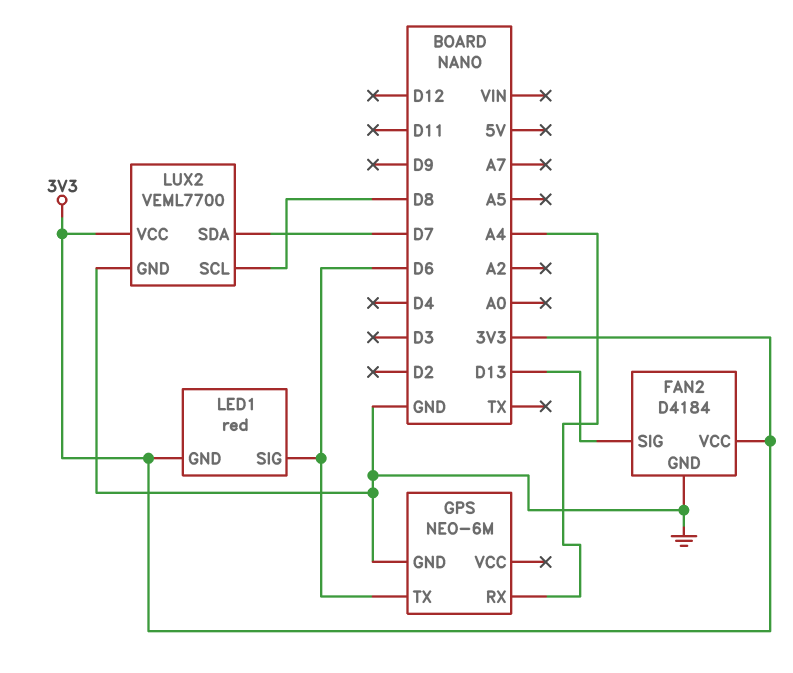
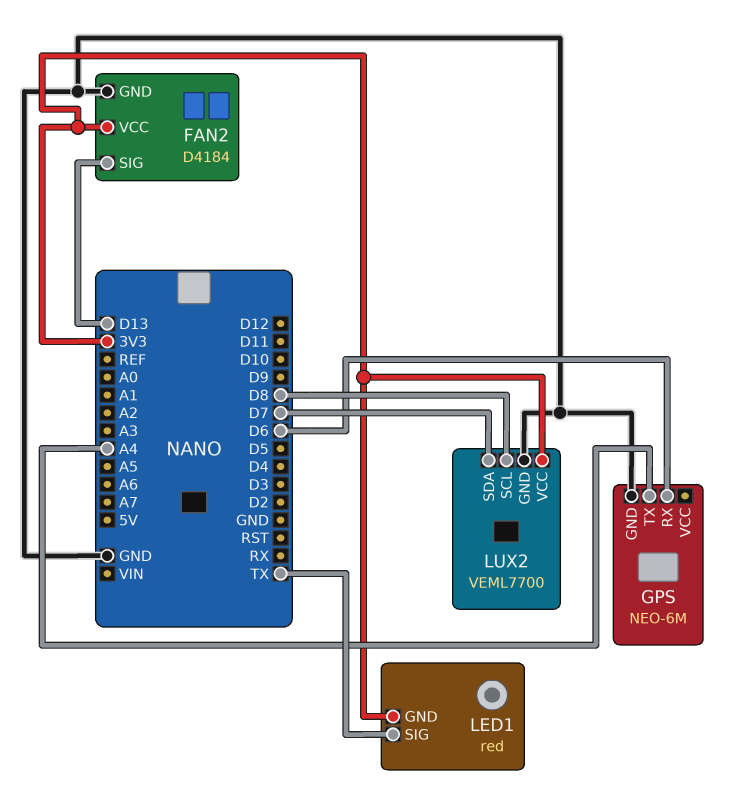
GPS pin RX: A4 -> D6
GPS pin TX: D6 -> A4
LED1 pin SIG: D6 -> TX

